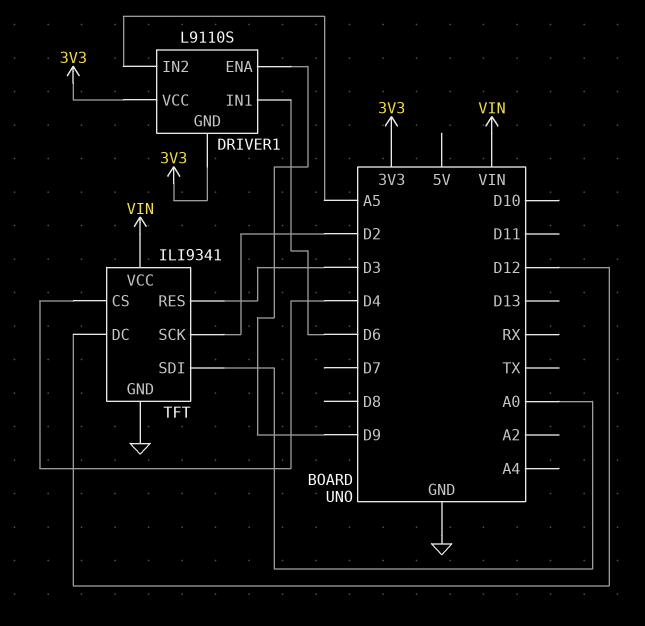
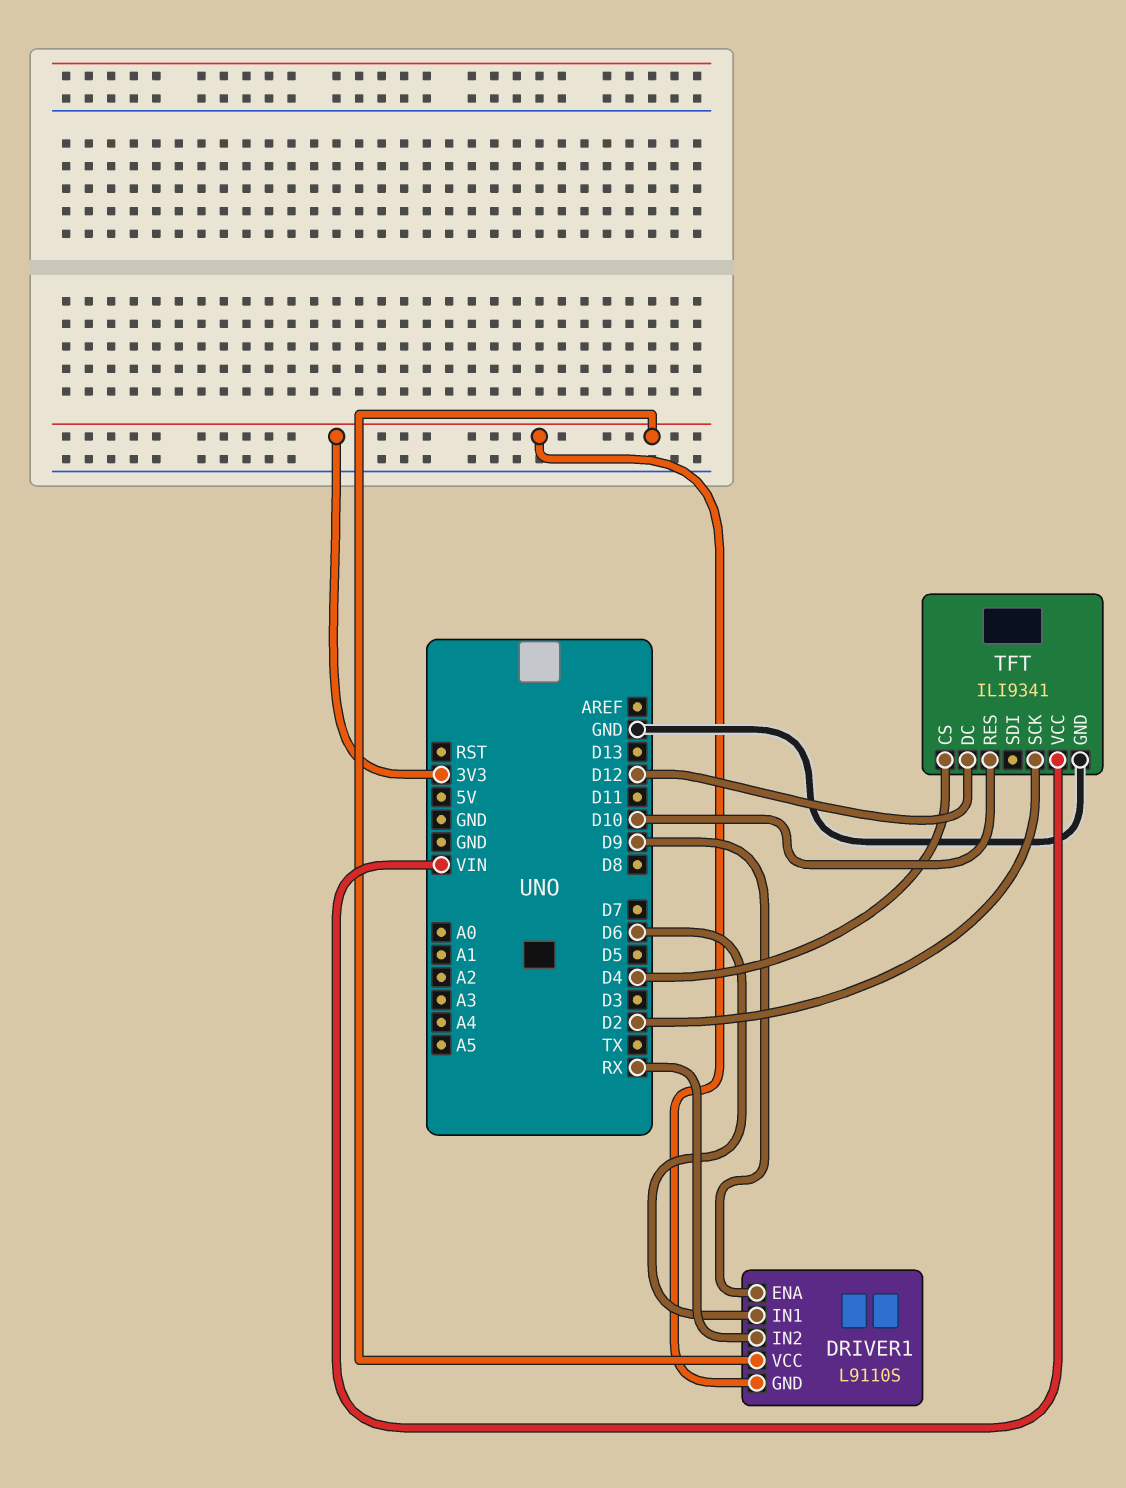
DRIVER1 pin IN2: A5 -> RX
TFT pin RES: D3 -> D10
TFT pin SDI: A0 -> none

